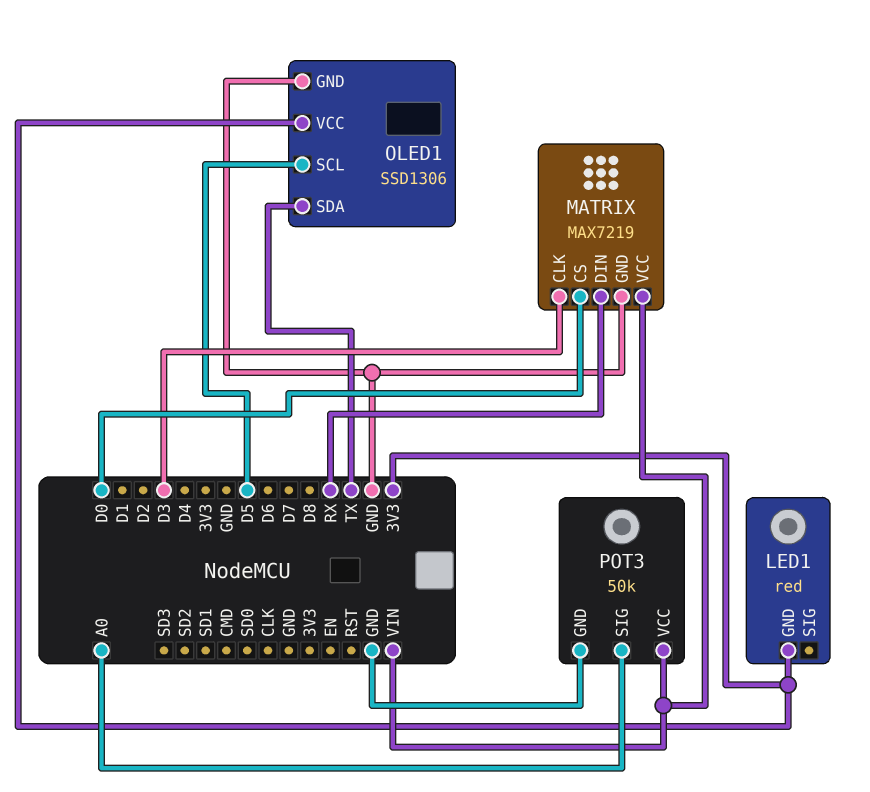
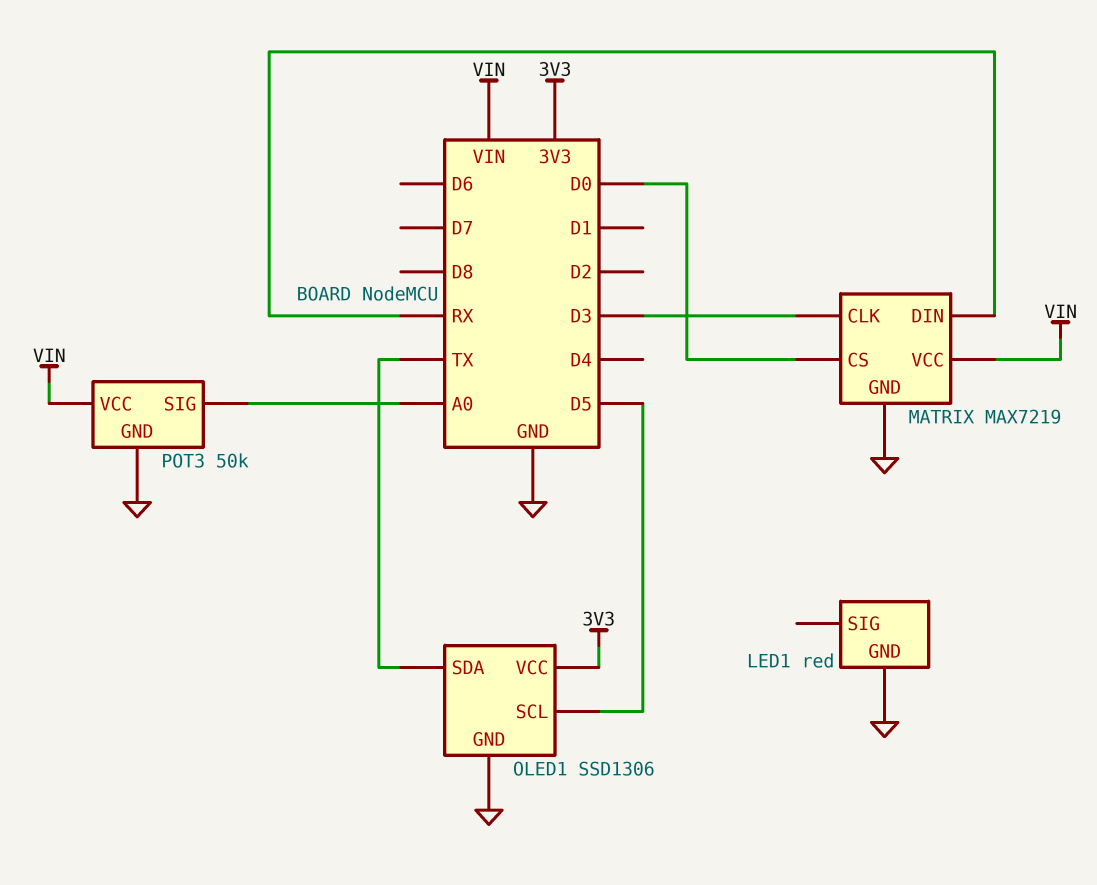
LED1 pin GND: 3V3 -> GND

